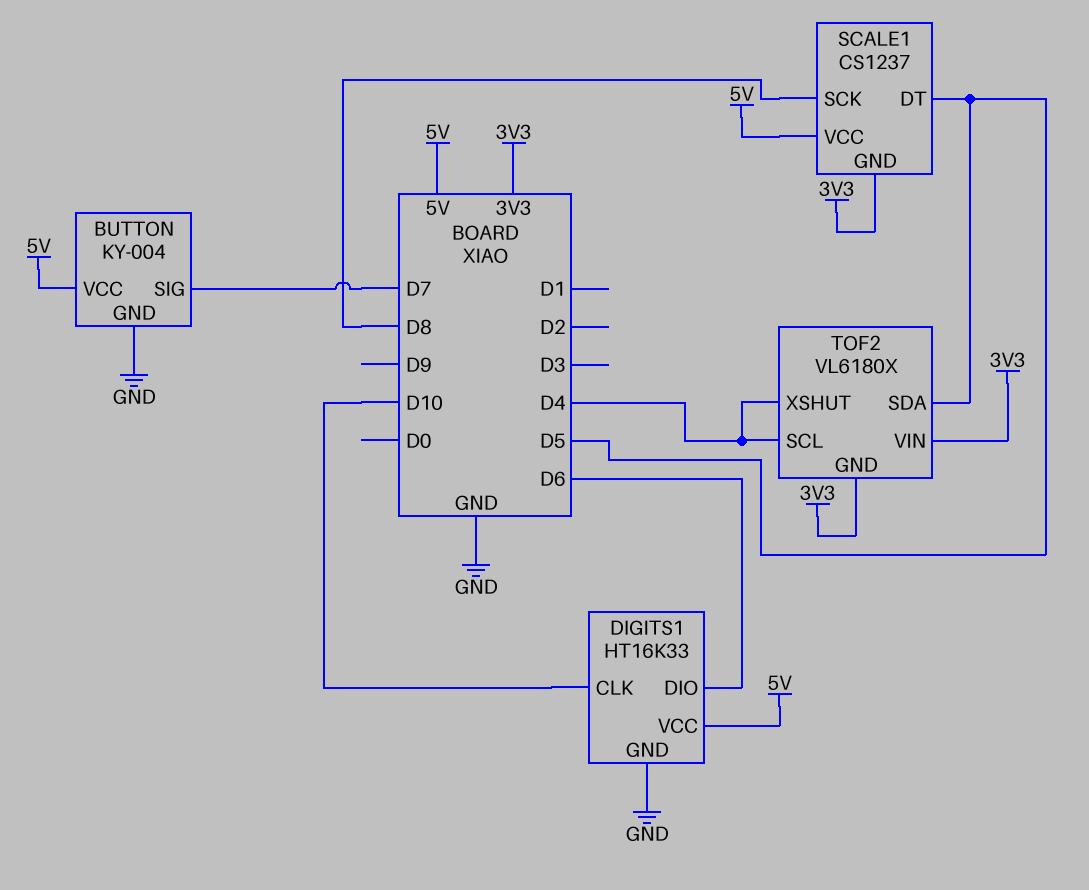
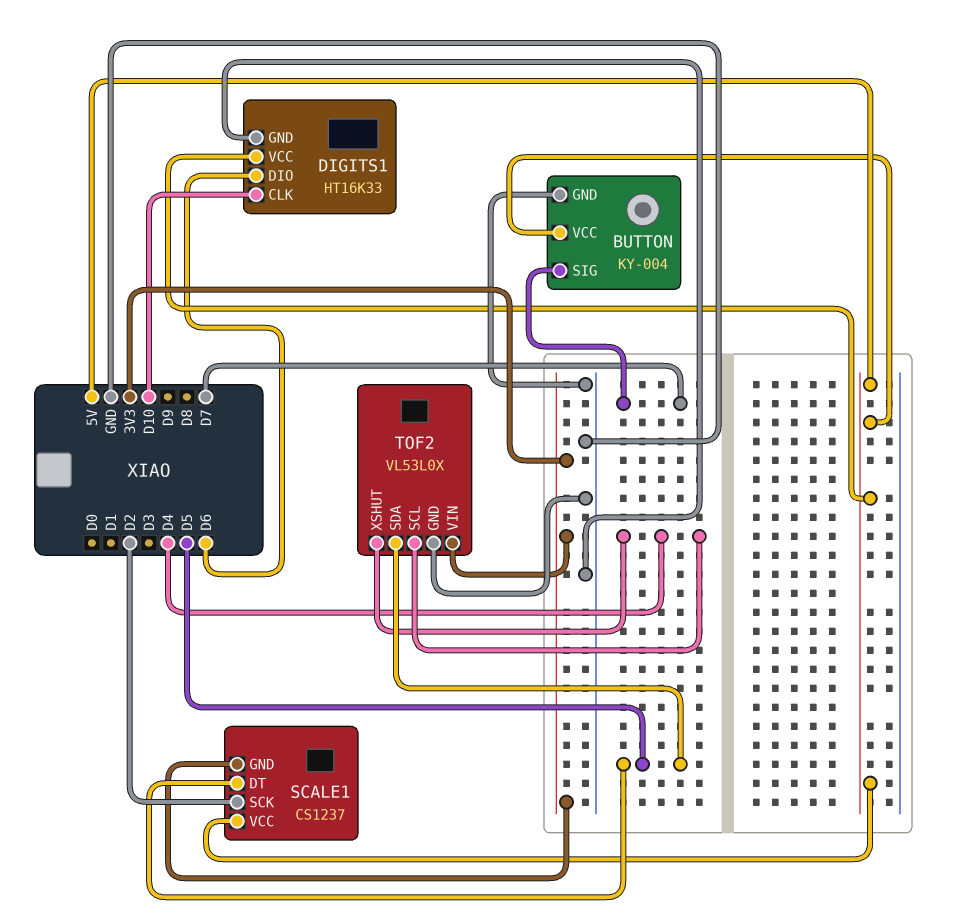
SCALE1 pin SCK: D8 -> D2
TOF2: VL6180X -> VL53L0X
TOF2 pin GND: 3V3 -> GND

